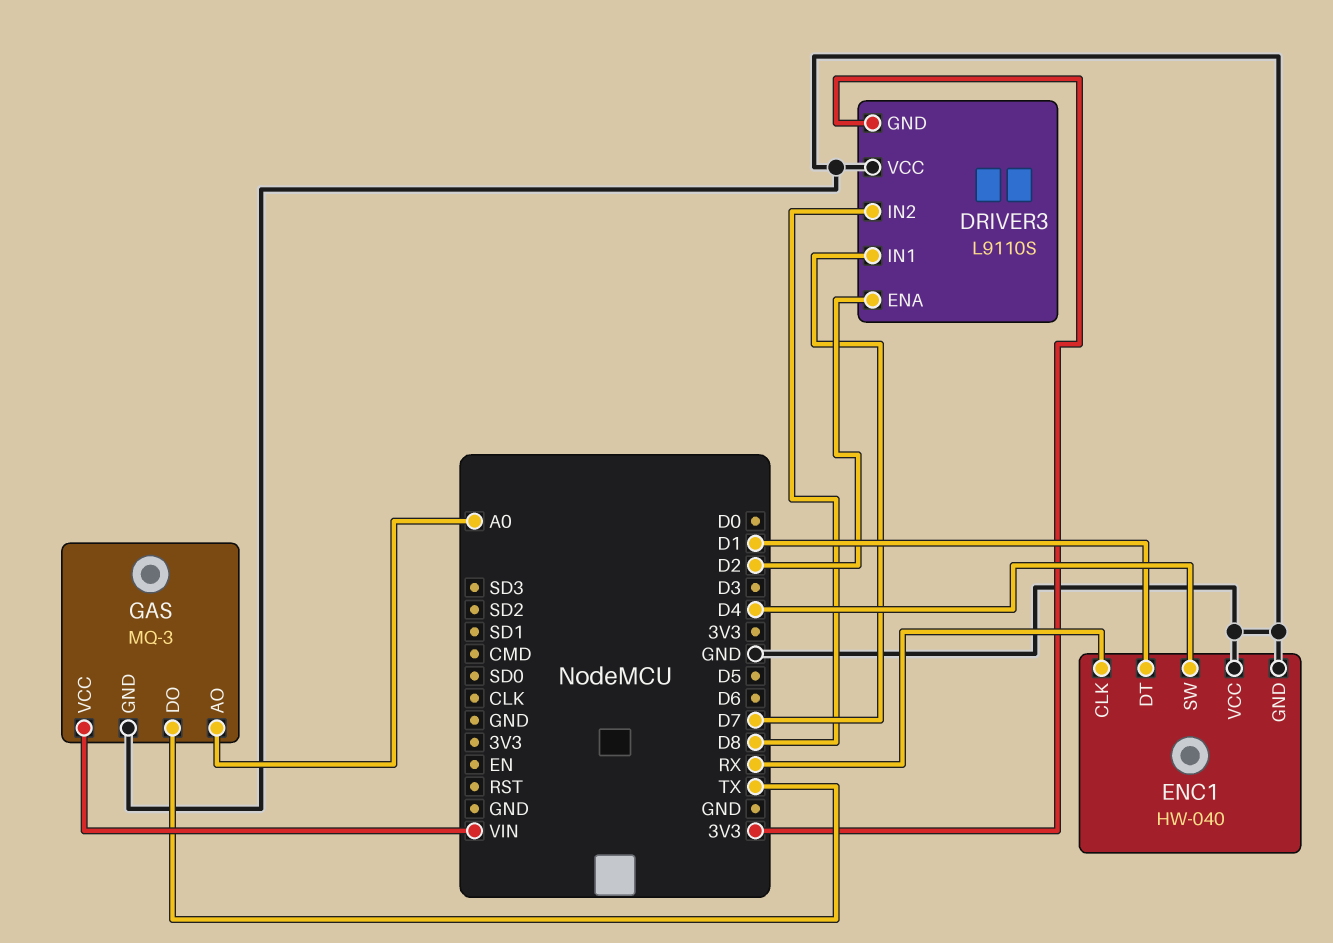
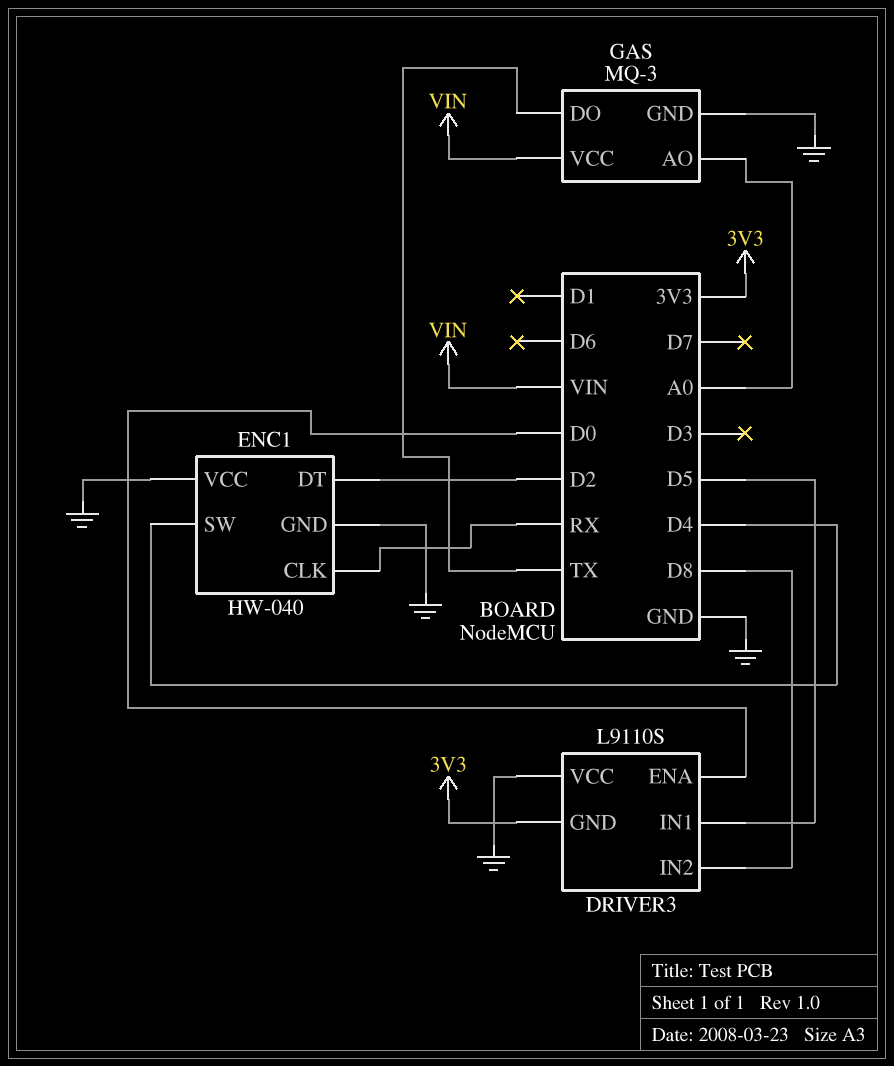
DRIVER3 pin ENA: D2 -> D0
DRIVER3 pin IN1: D7 -> D5
ENC1 pin DT: D1 -> D2

